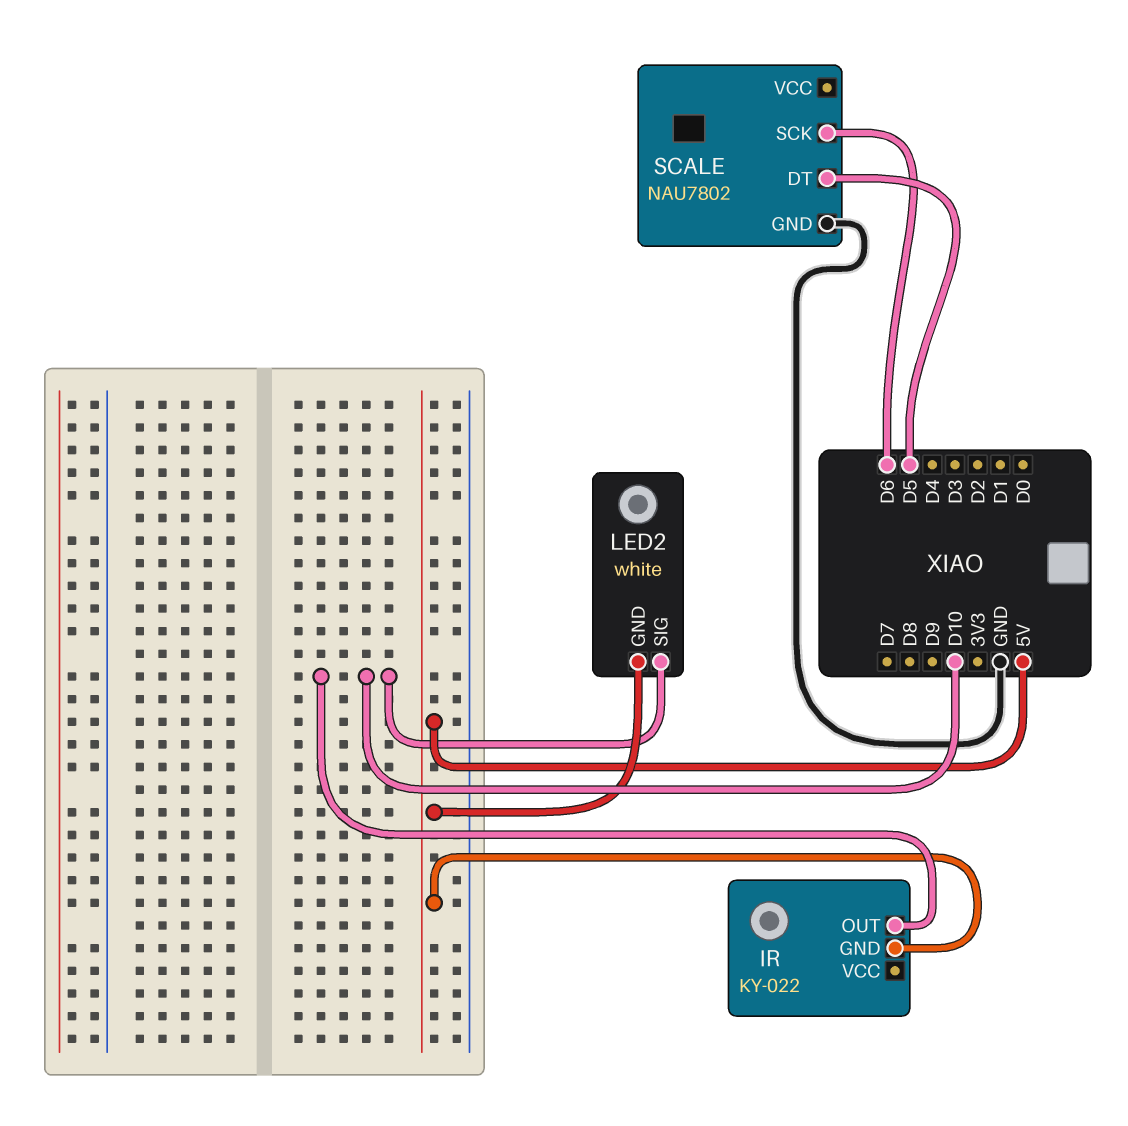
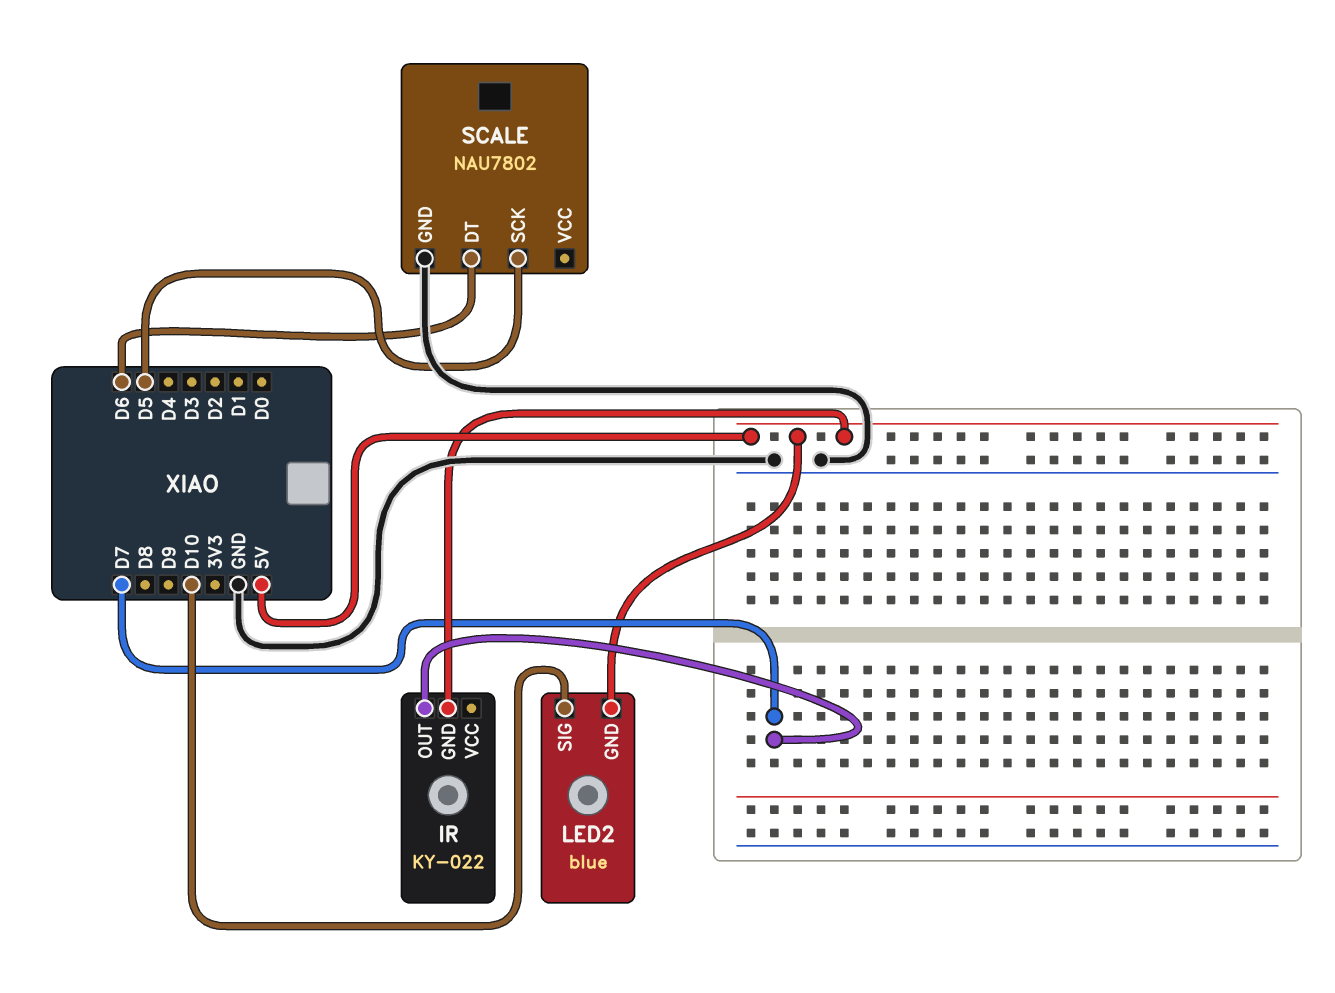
IR pin OUT: D10 -> D7
LED2: white -> blue
SCALE pin DT: D5 -> D6
SCALE pin SCK: D6 -> D5

